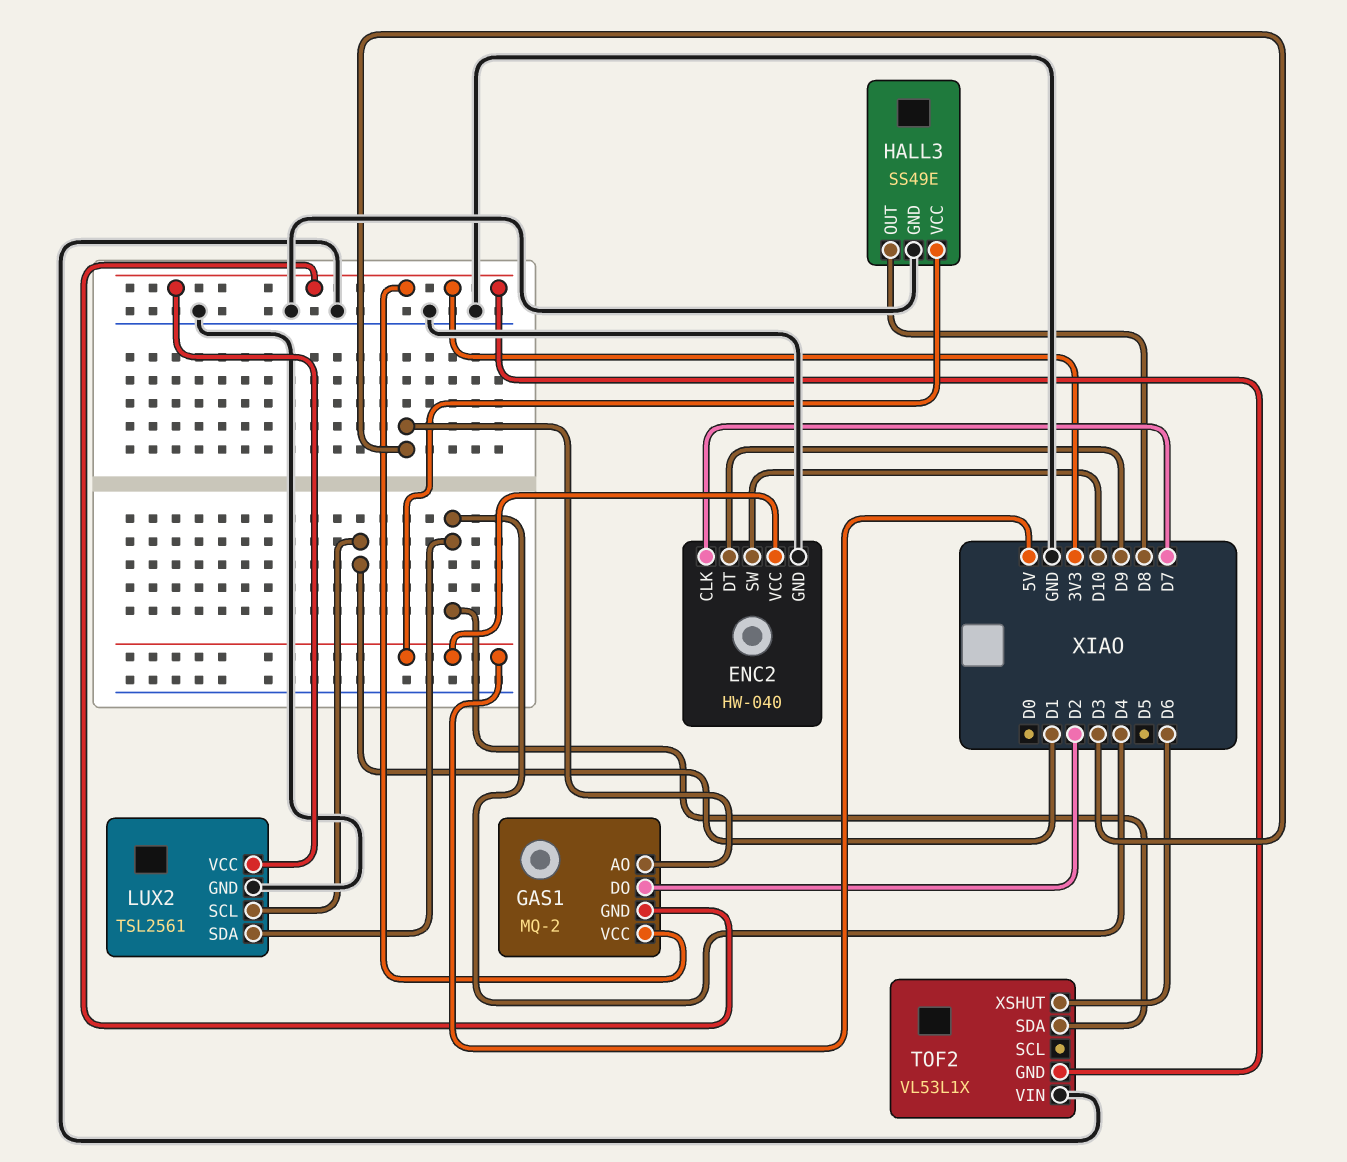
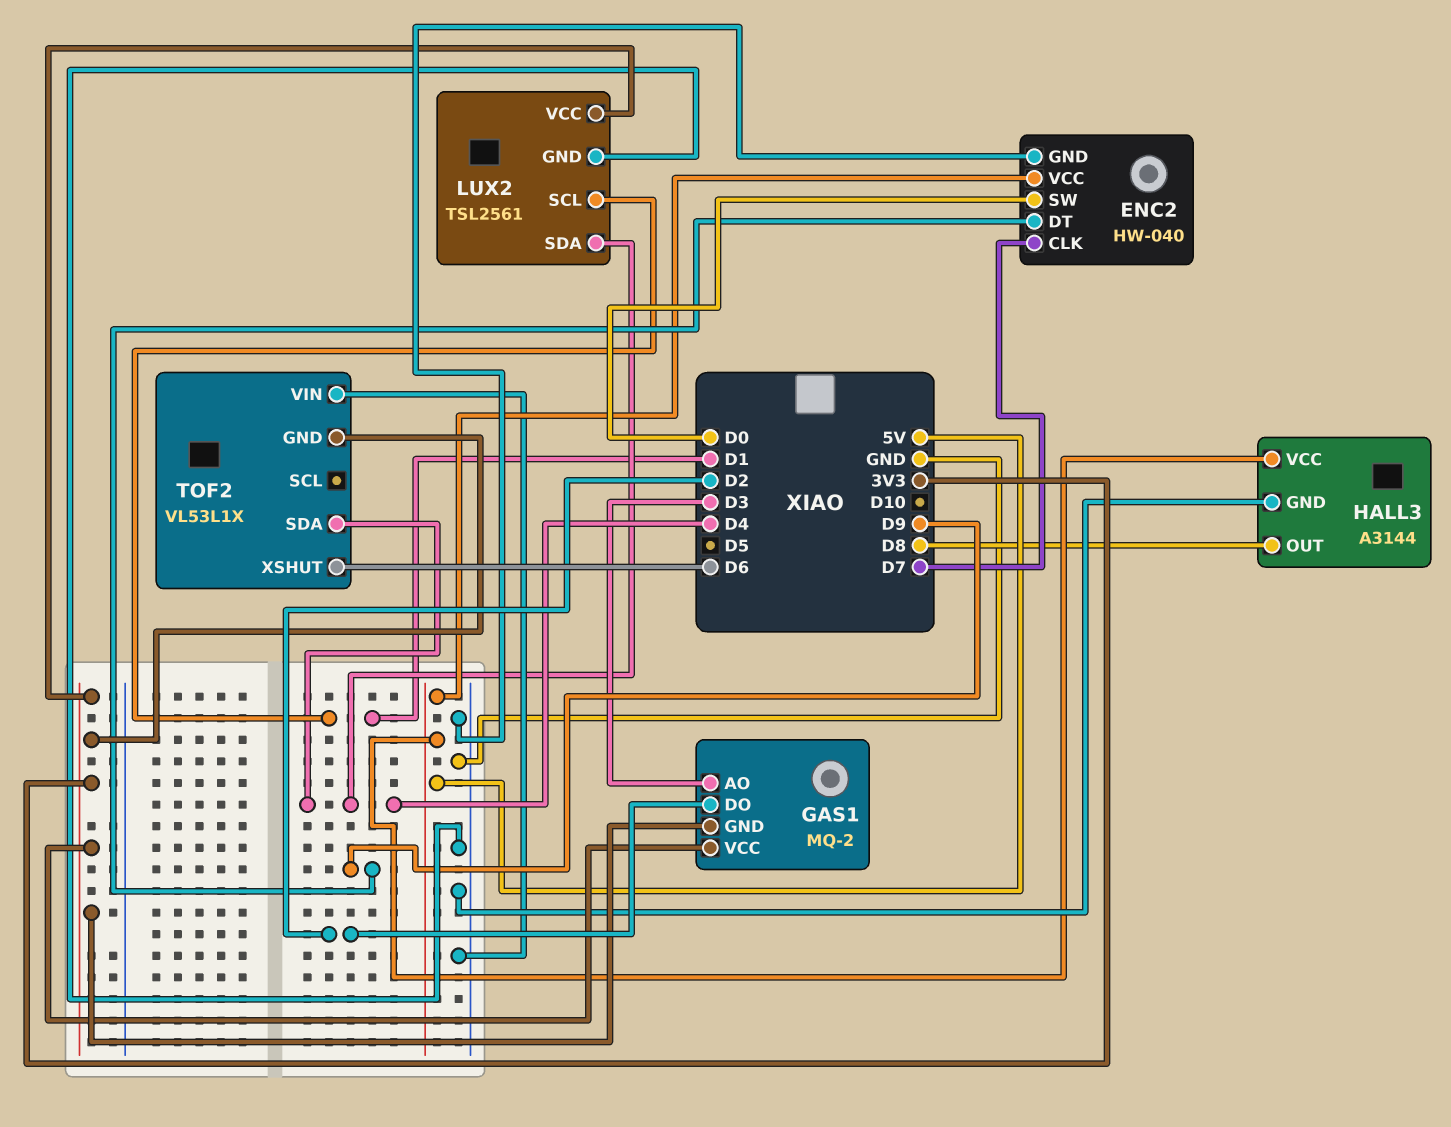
ENC2 pin SW: D10 -> D0
HALL3: SS49E -> A3144

